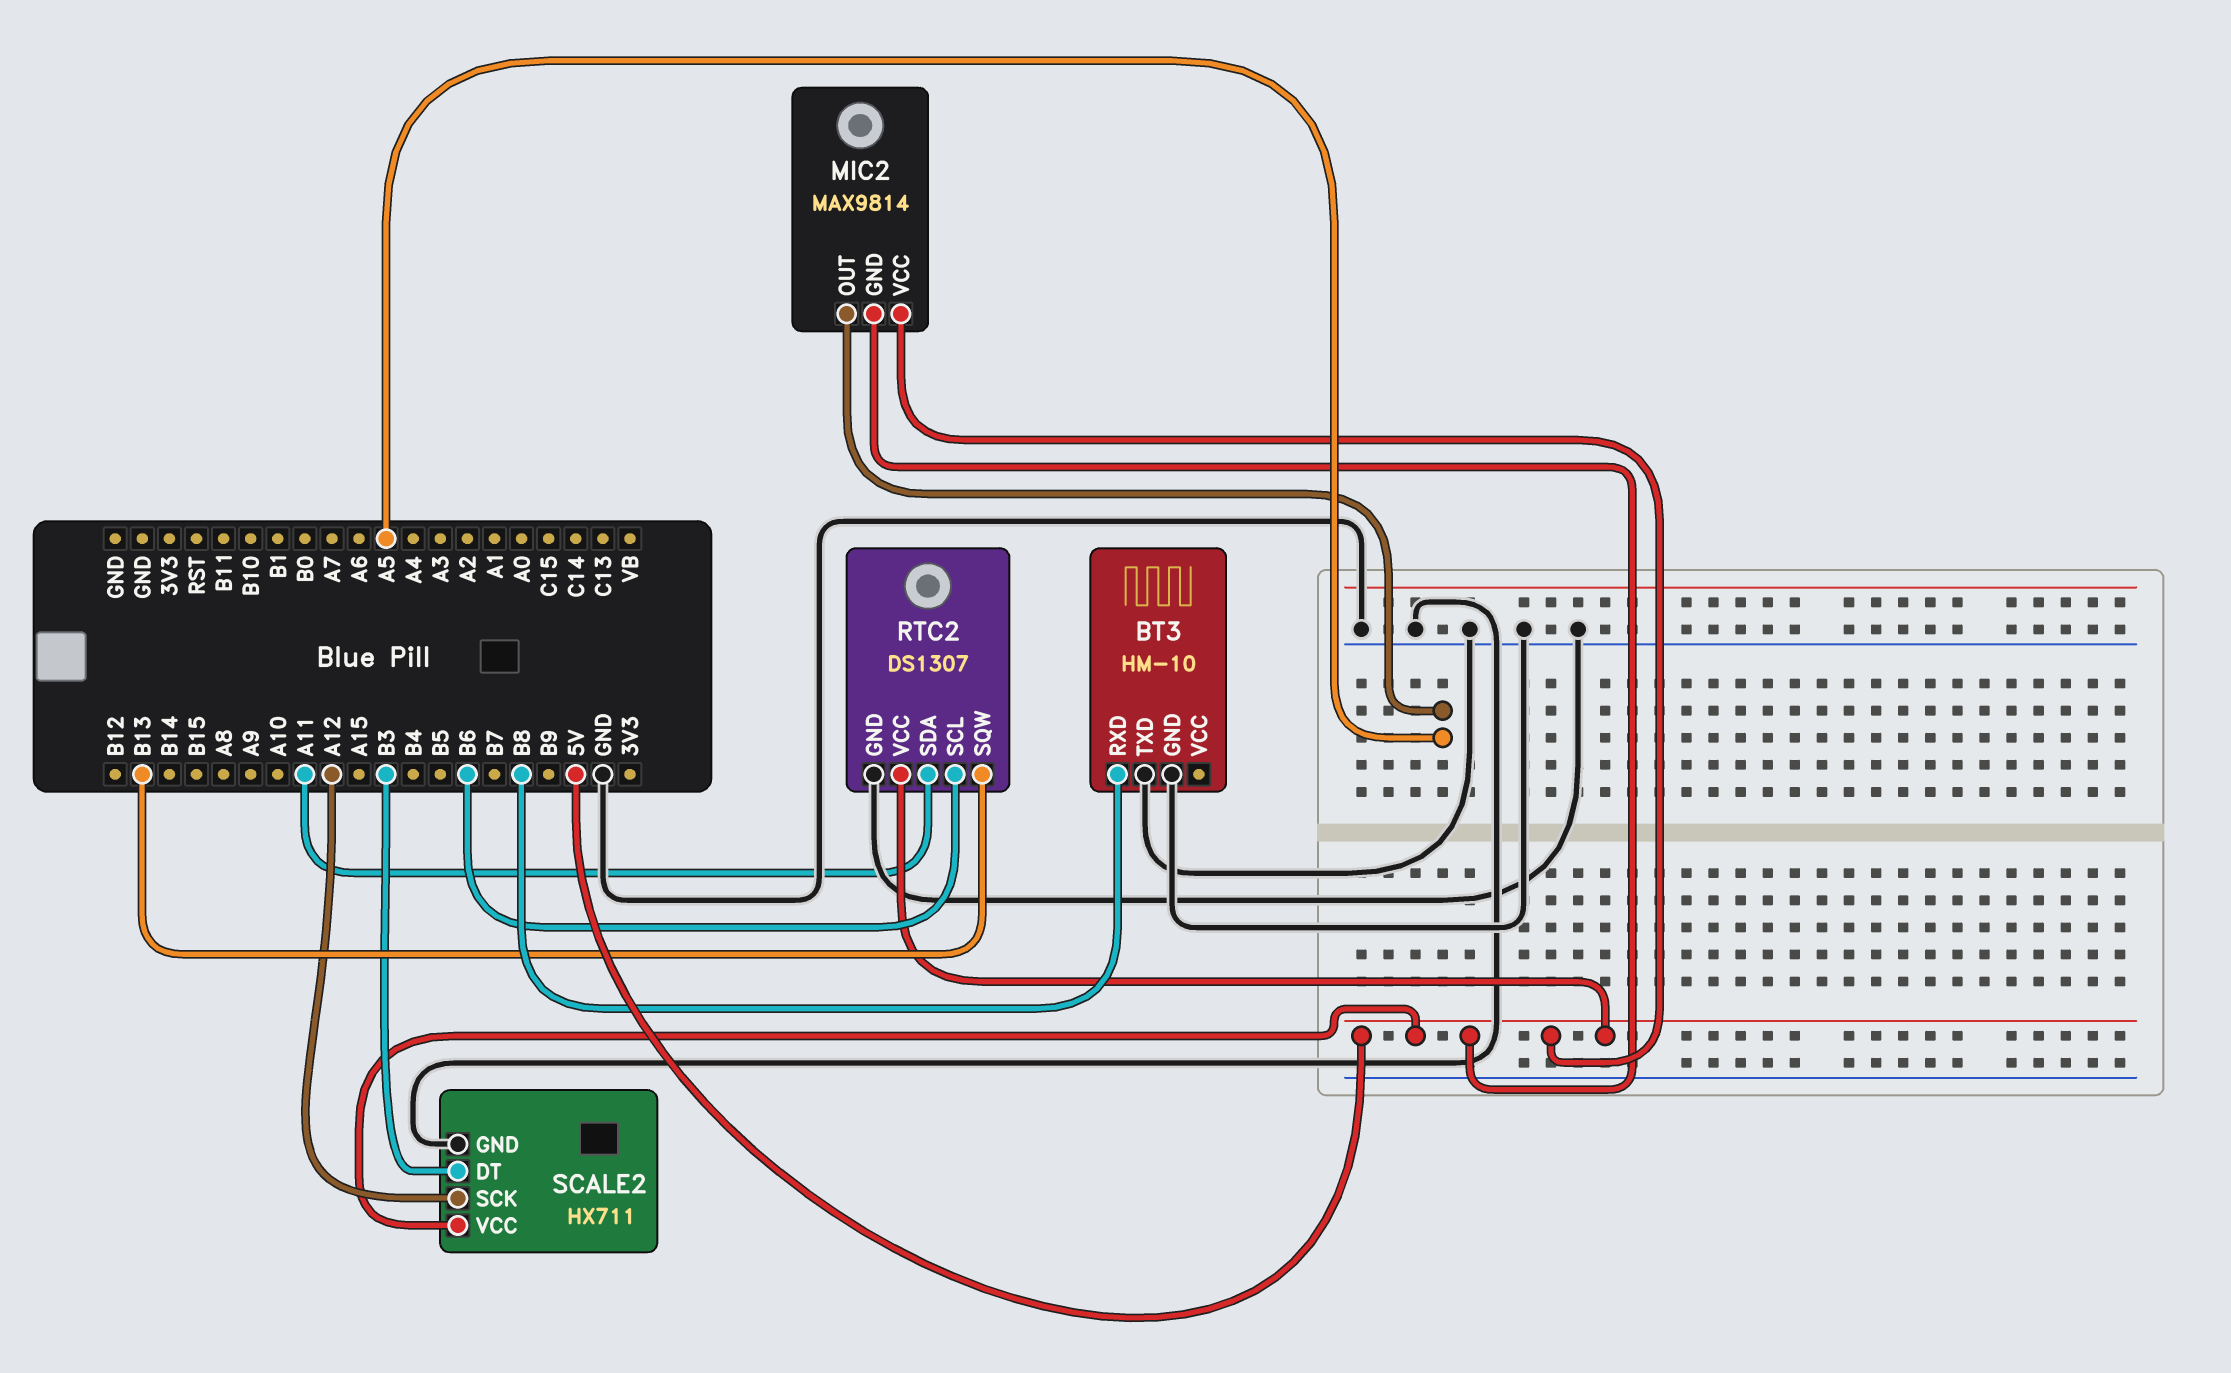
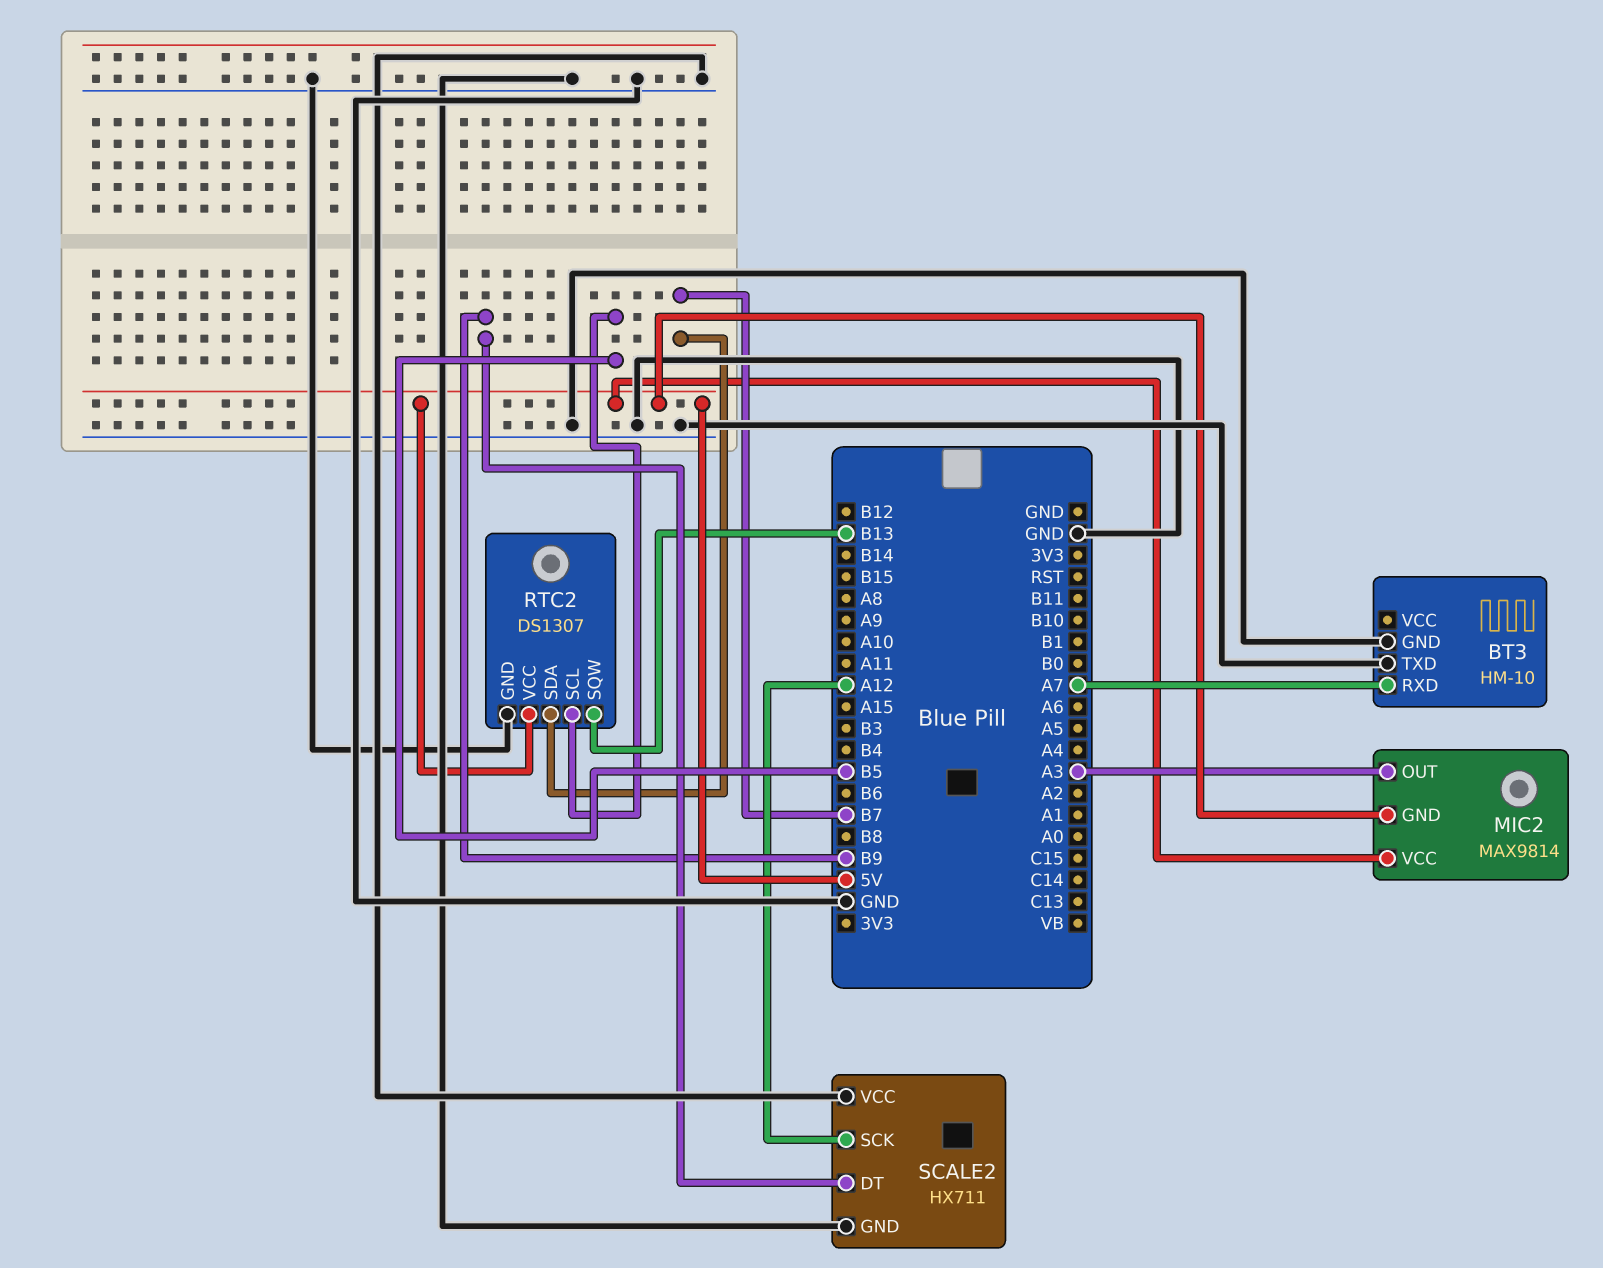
BT3 pin RXD: B8 -> A7
MIC2 pin OUT: A5 -> A3
RTC2 pin SCL: B6 -> B5
RTC2 pin SDA: A11 -> B7
SCALE2 pin DT: B3 -> B9
SCALE2 pin VCC: 5V -> GND

